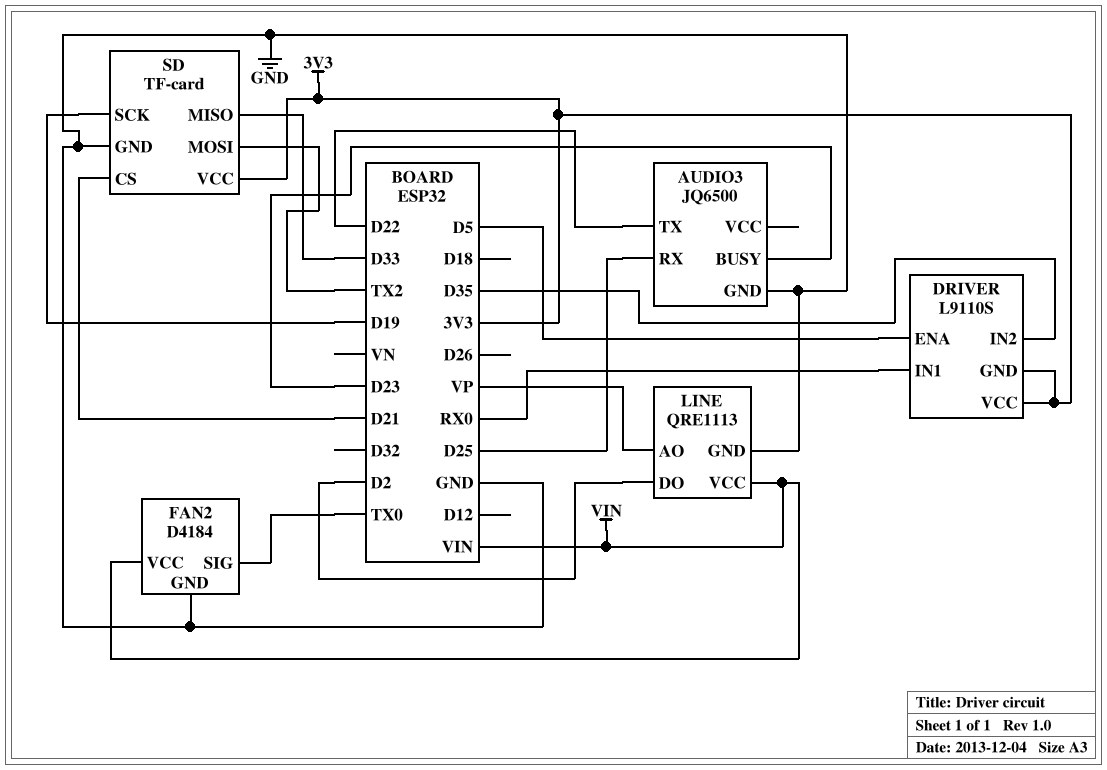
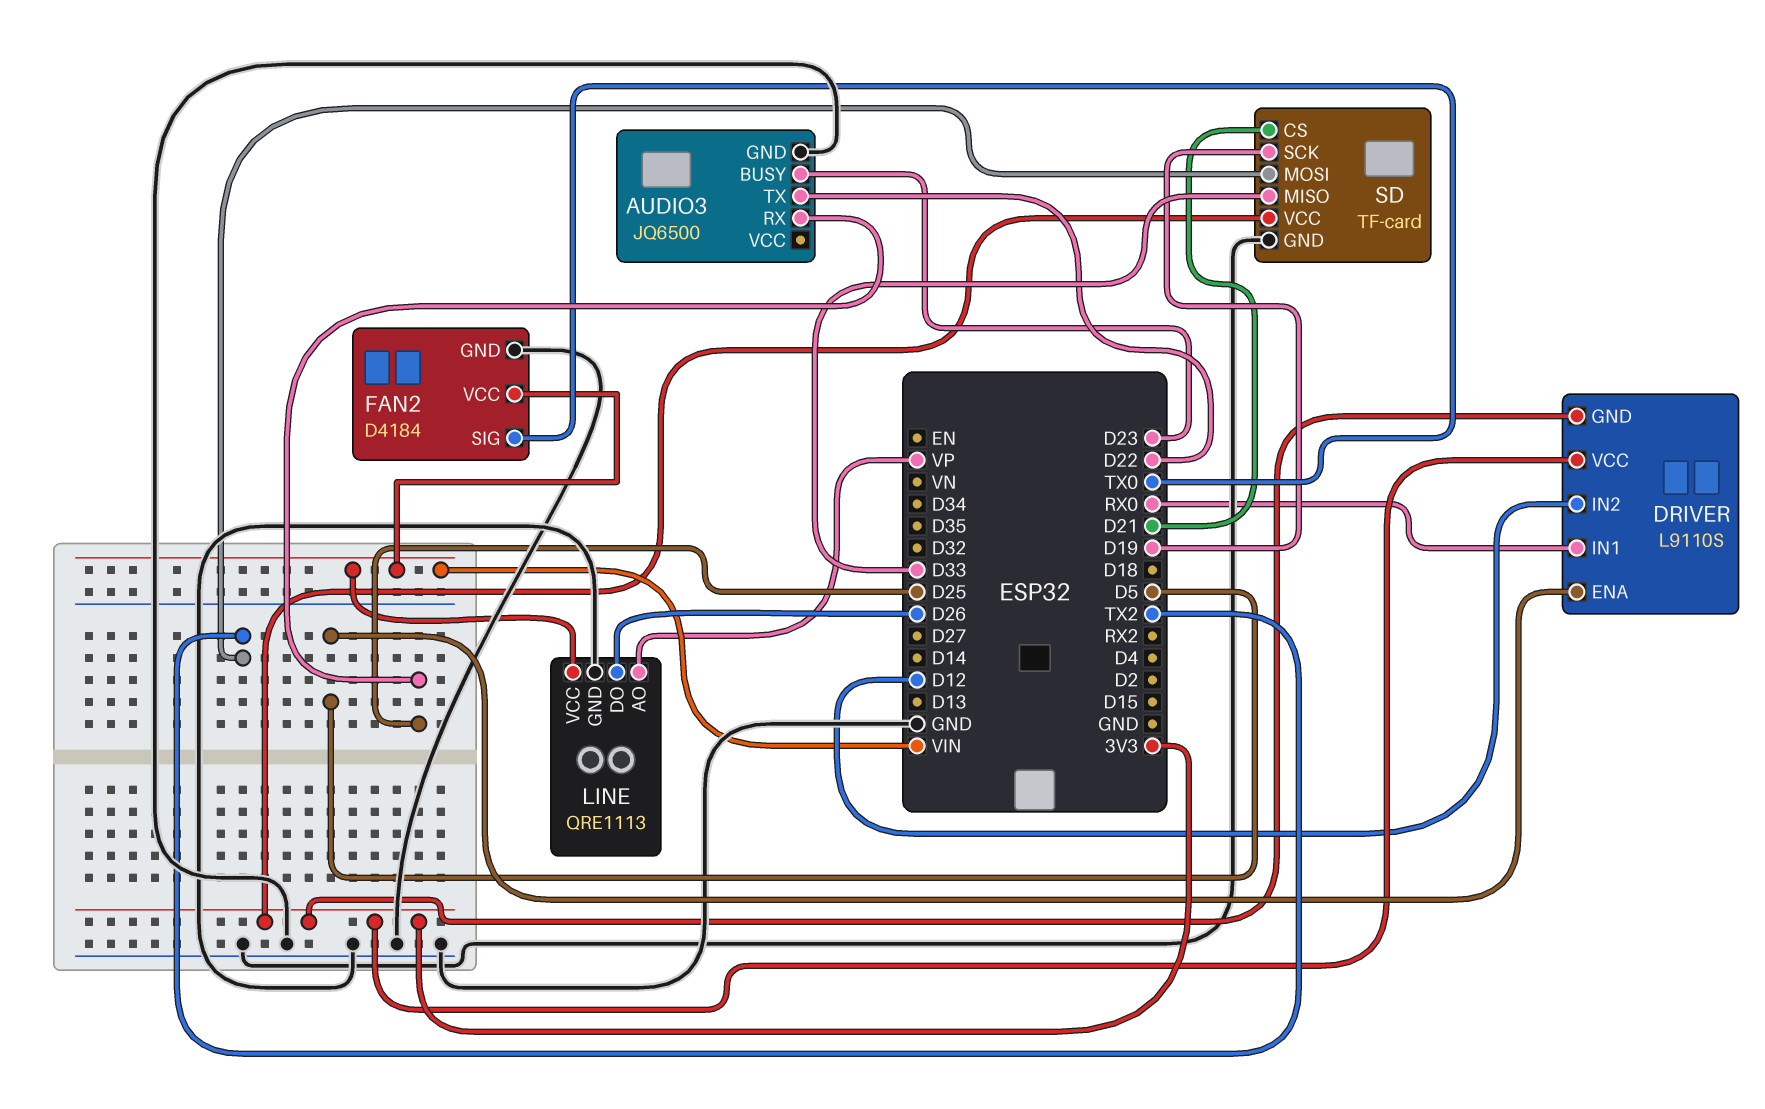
DRIVER pin IN2: D35 -> D12
LINE pin DO: D2 -> D26

